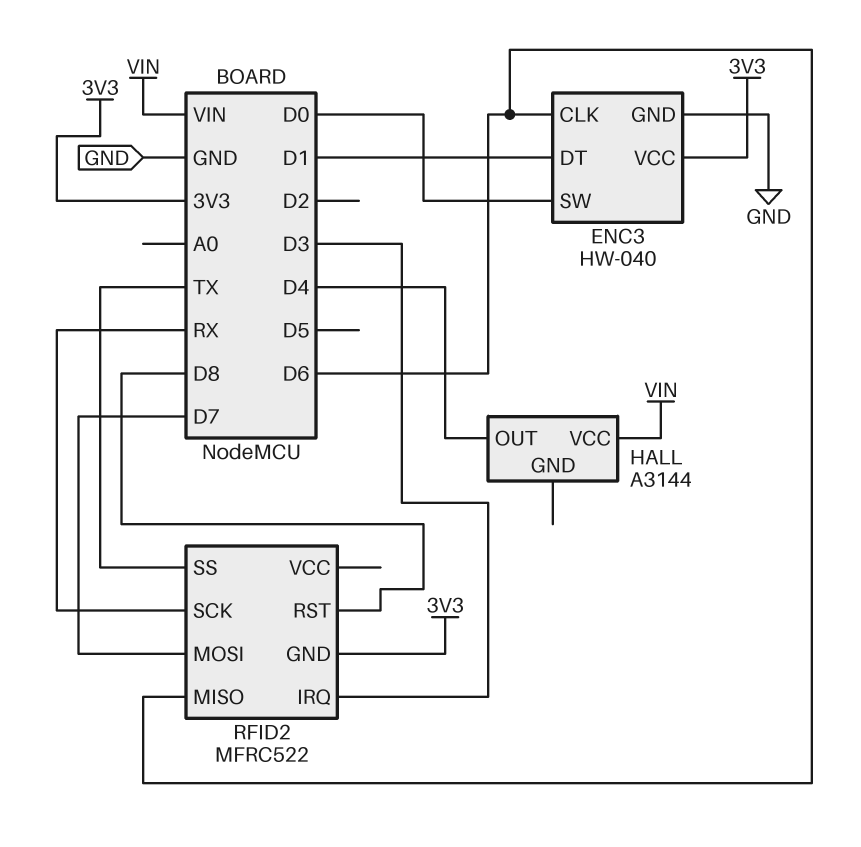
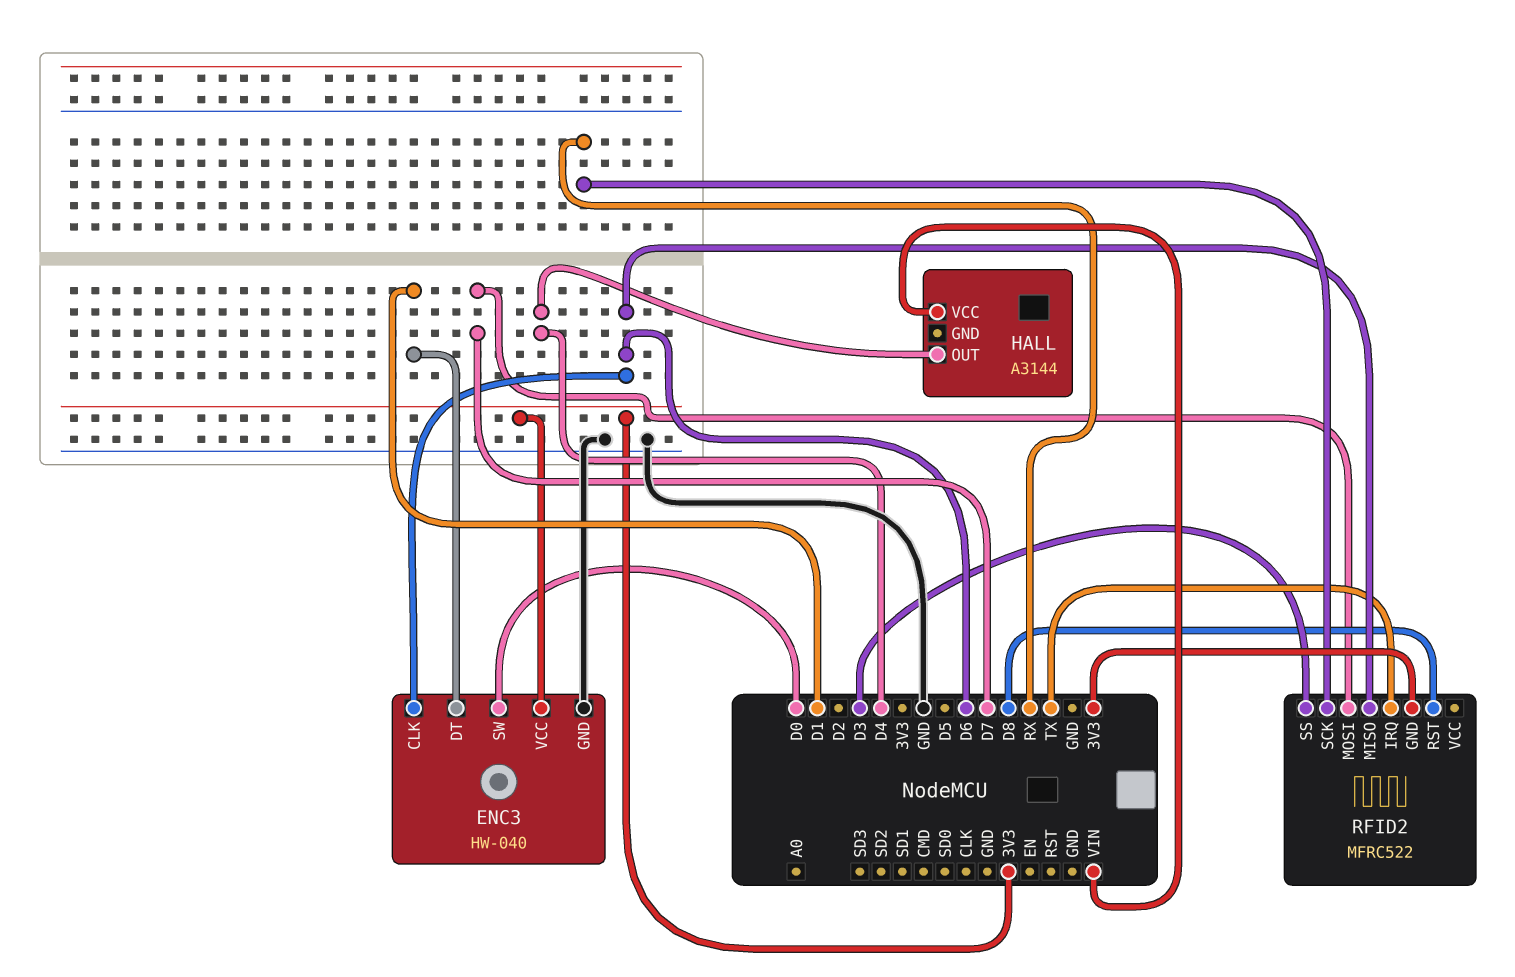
RFID2 pin IRQ: D3 -> TX
RFID2 pin SS: TX -> D3

